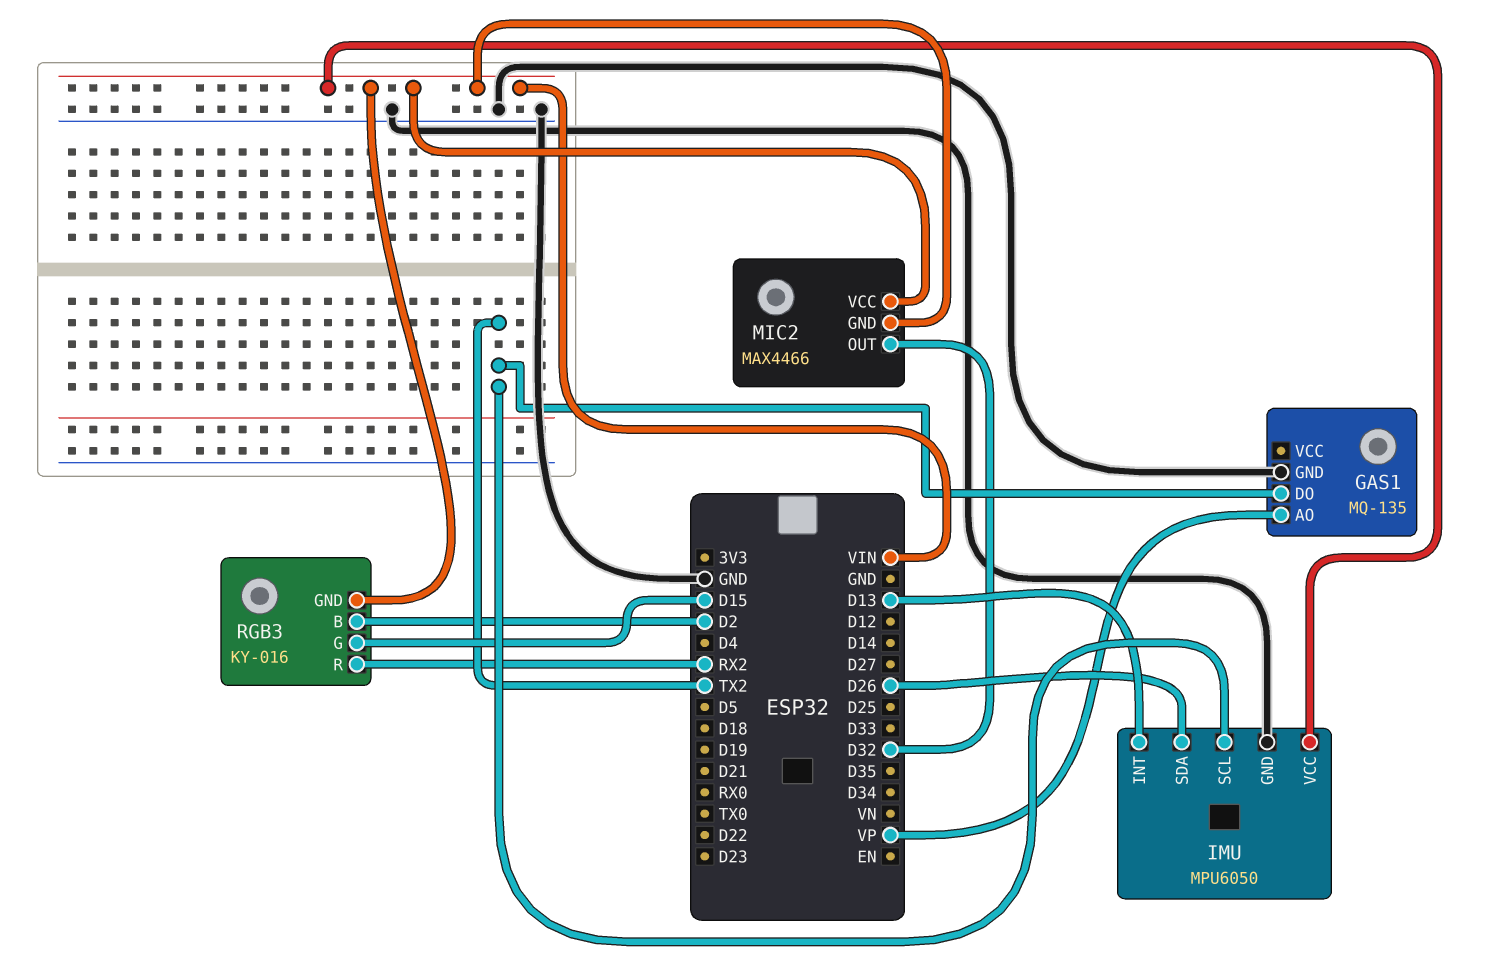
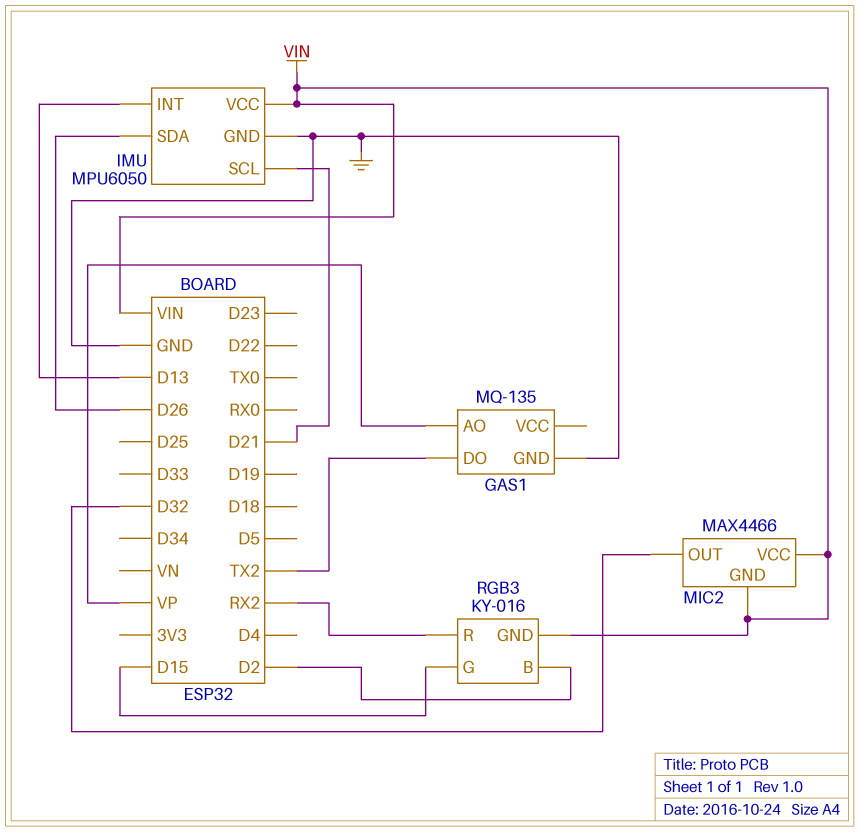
IMU pin SCL: TX2 -> D21

